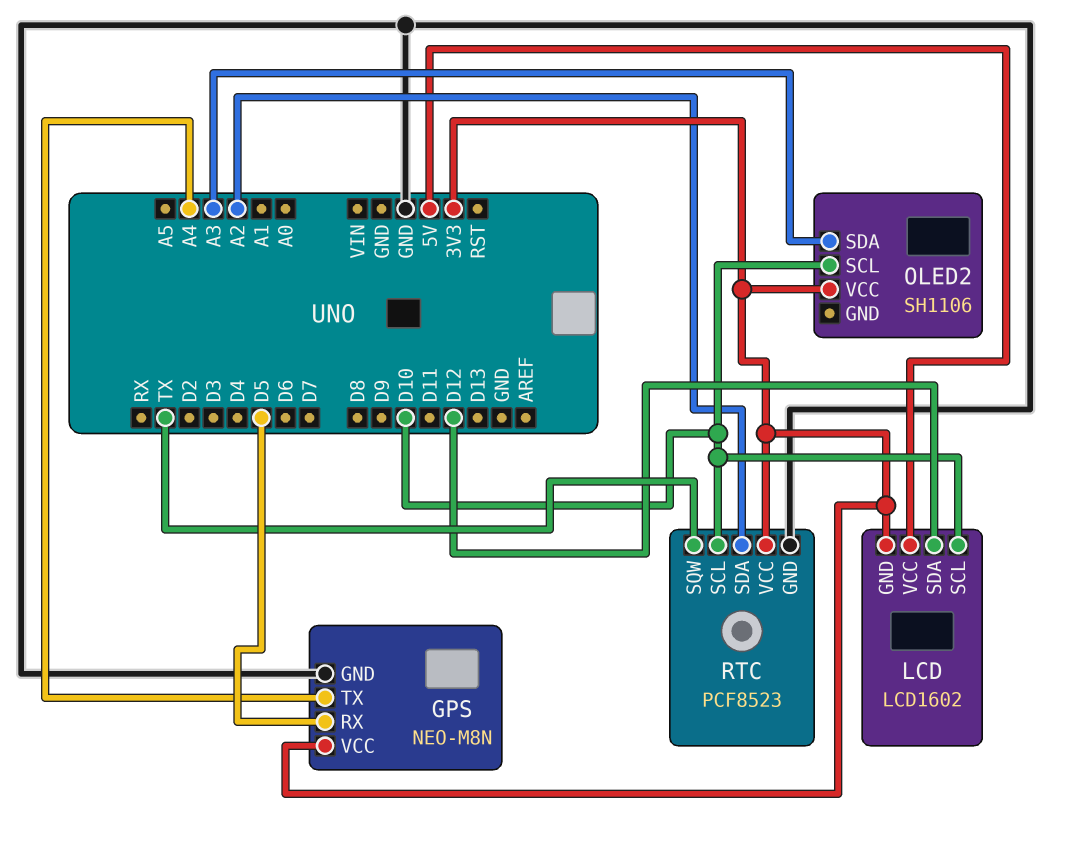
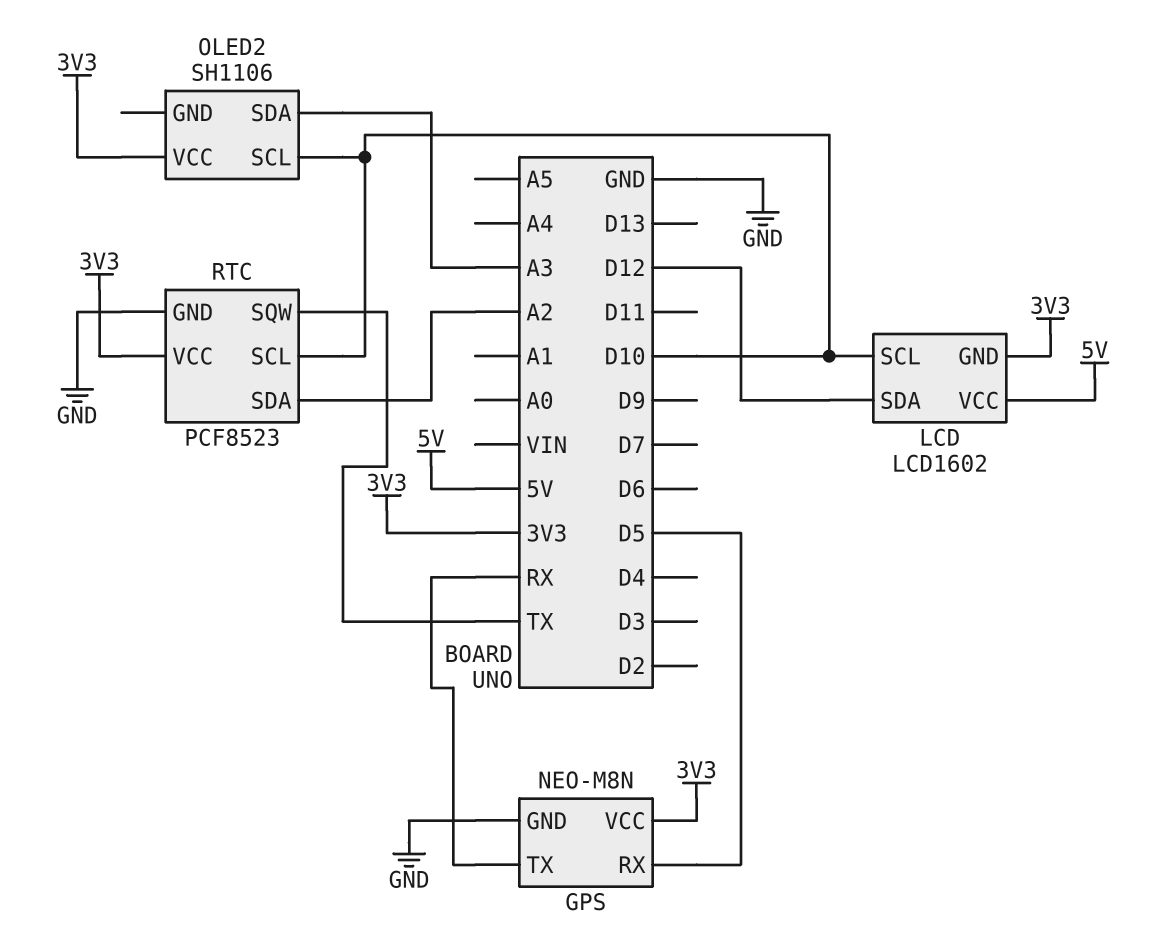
GPS pin TX: A4 -> RX

